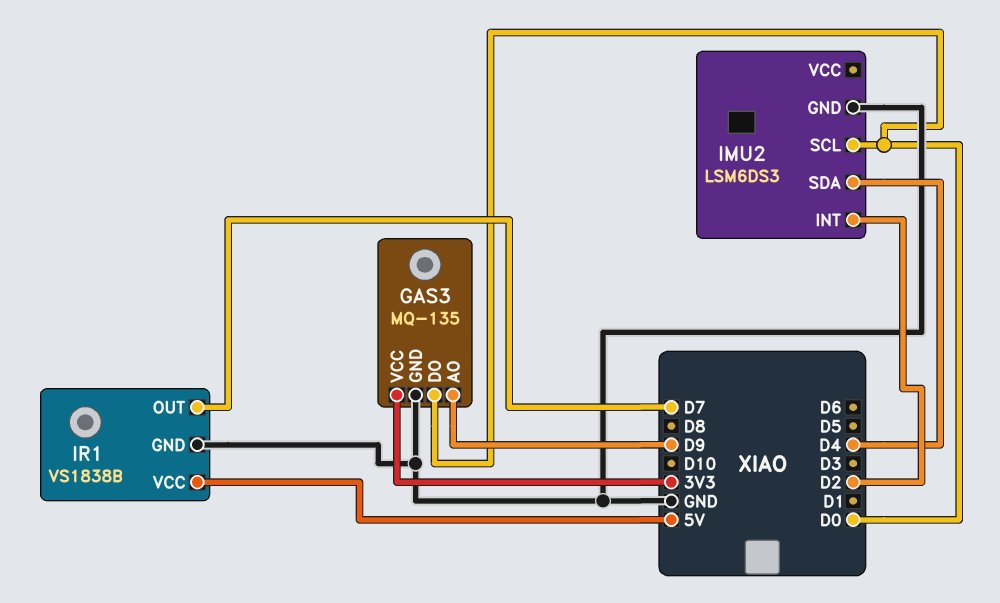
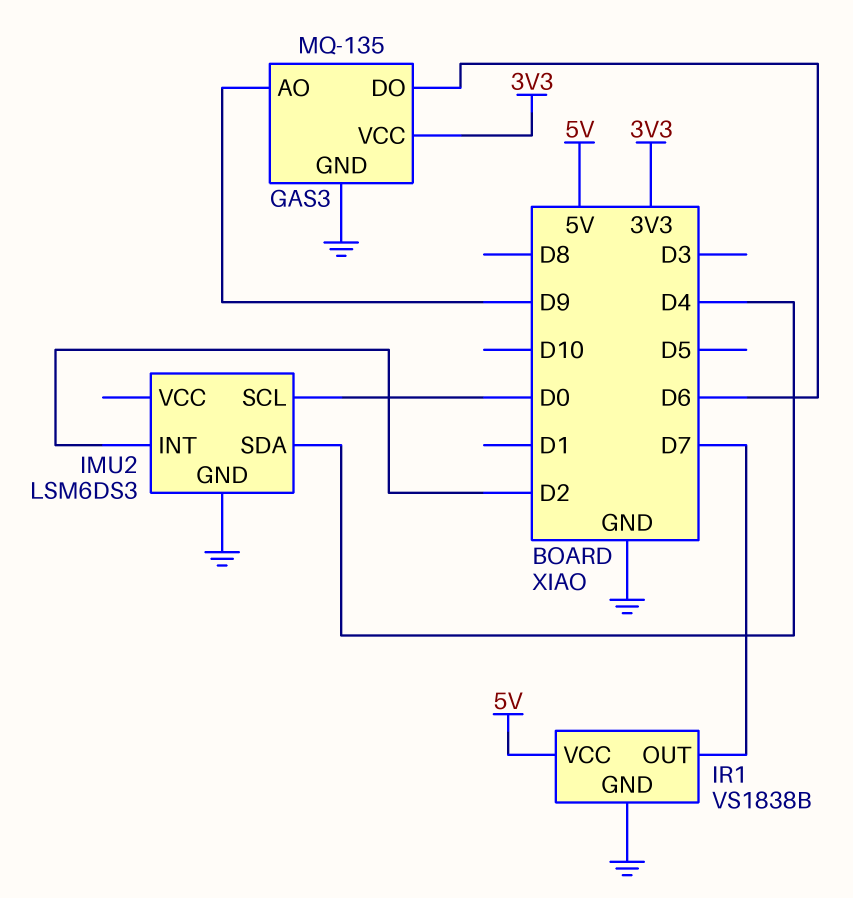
GAS3 pin DO: D0 -> D6

